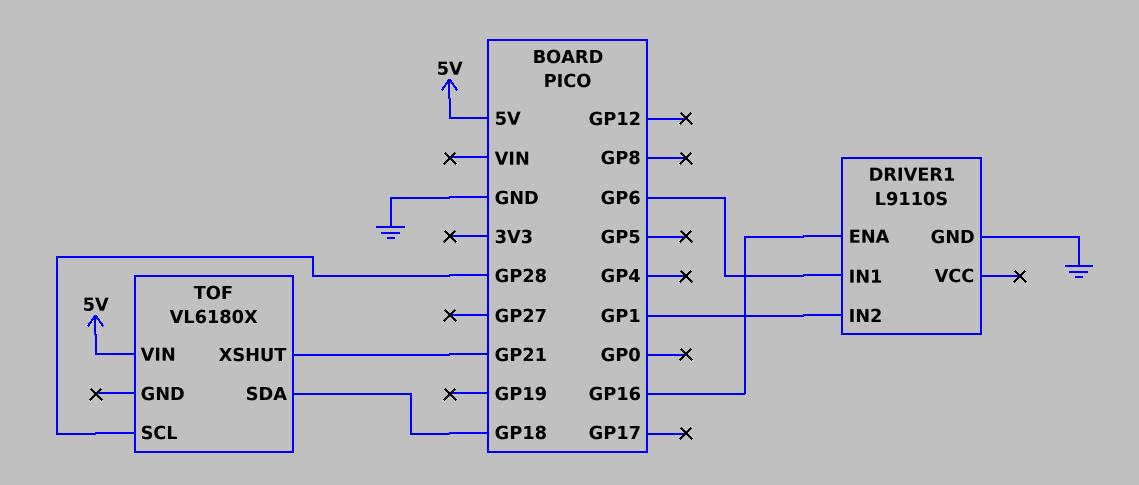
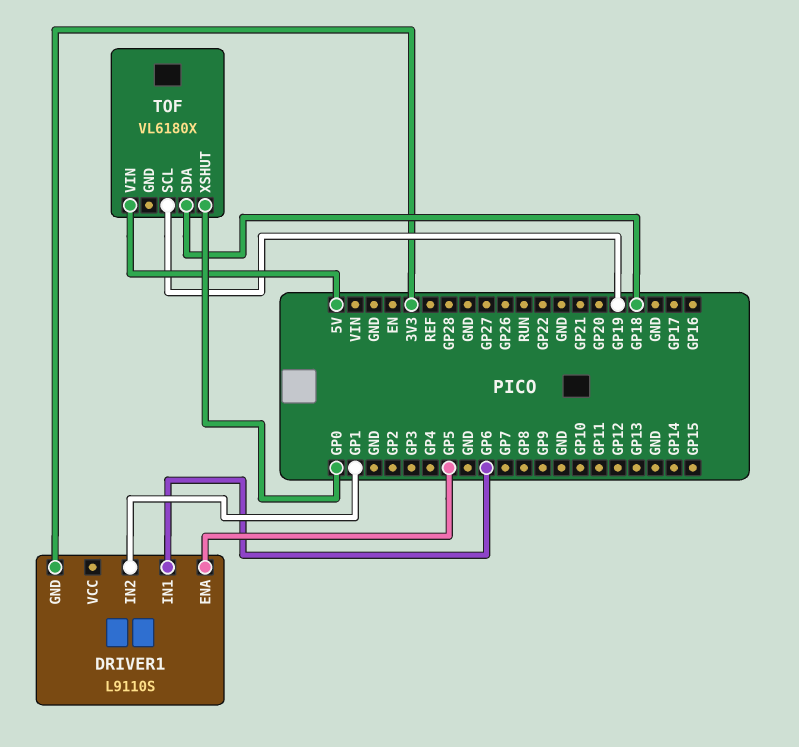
DRIVER1 pin ENA: GP16 -> GP5
DRIVER1 pin GND: GND -> 3V3
TOF pin SCL: GP28 -> GP19
TOF pin XSHUT: GP21 -> GP0

